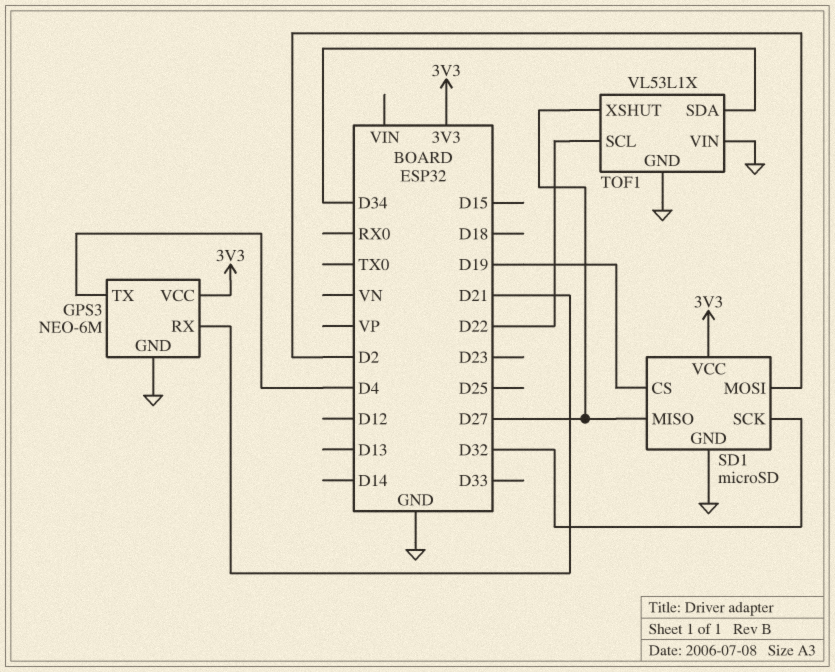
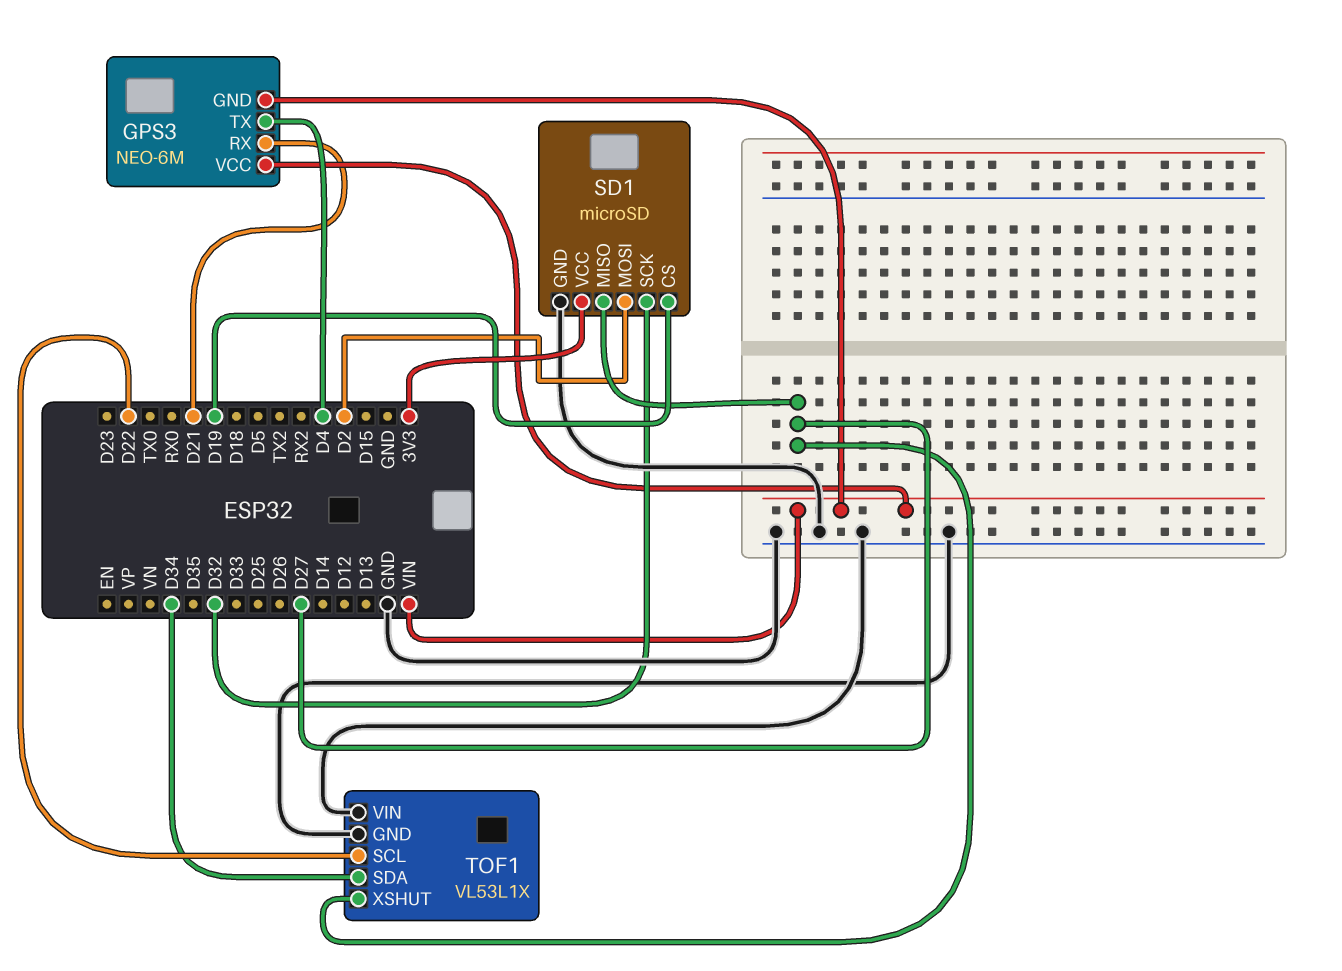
GPS3 pin GND: GND -> VIN
GPS3 pin VCC: 3V3 -> VIN

